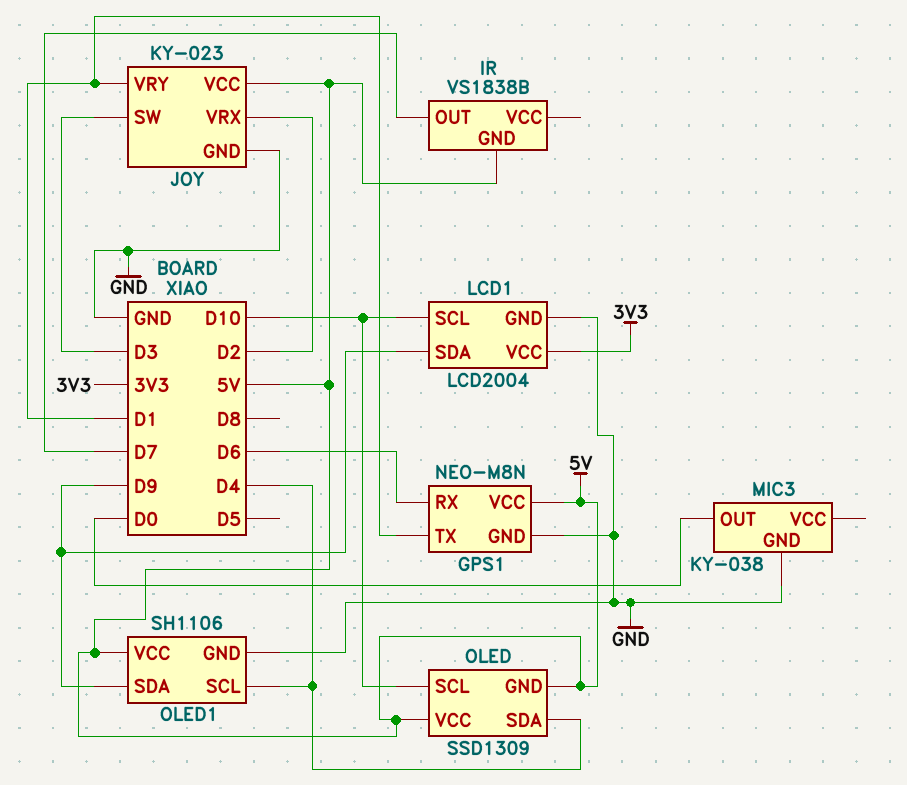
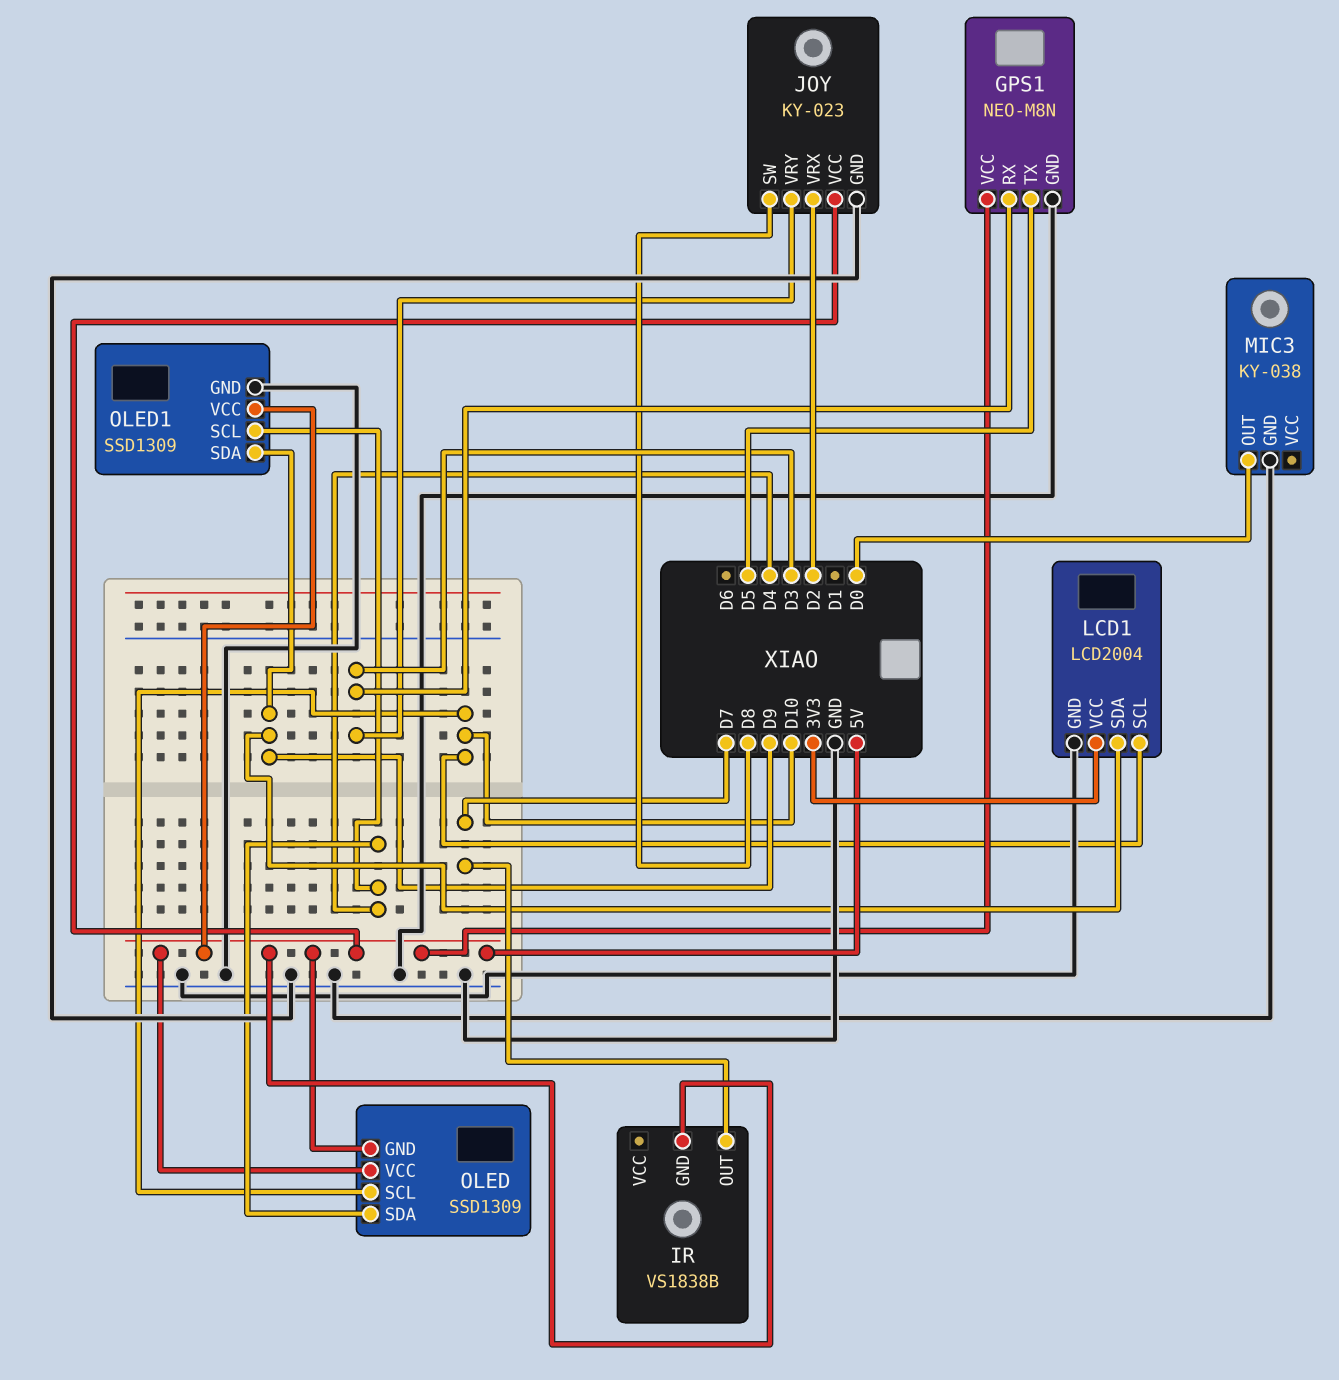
GPS1 pin RX: D6 -> D3
GPS1 pin TX: D1 -> D5
JOY pin SW: D3 -> D8
JOY pin VRY: D1 -> D3
OLED1: SH1106 -> SSD1309

